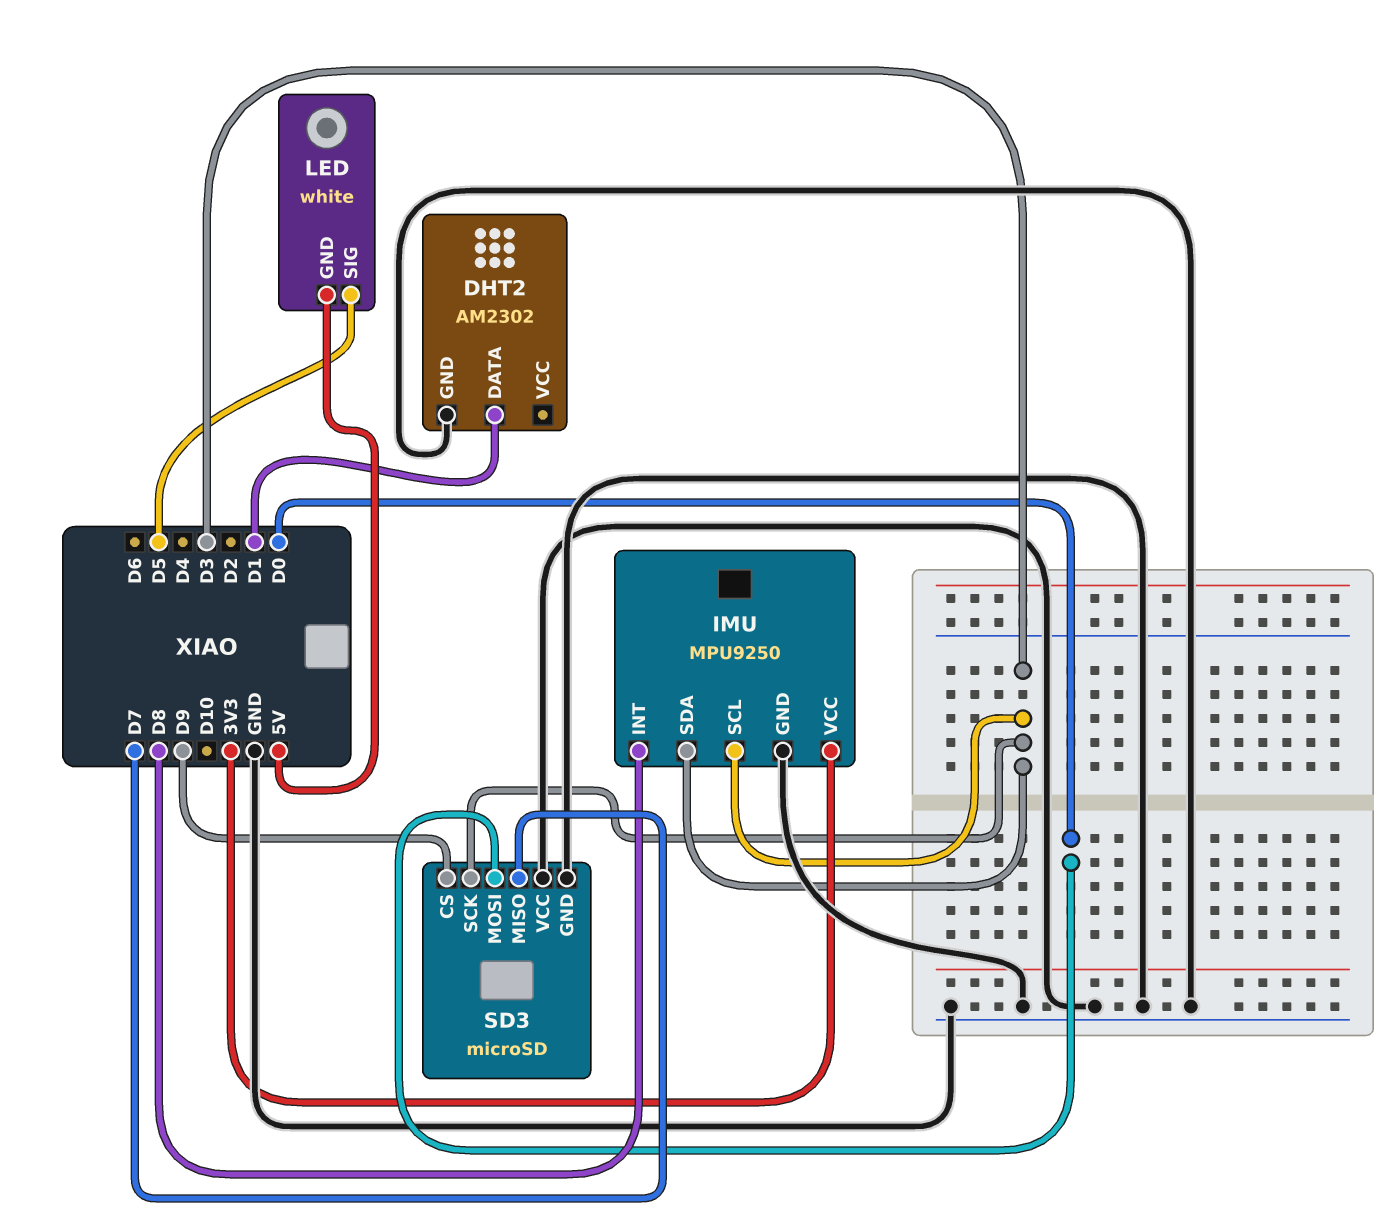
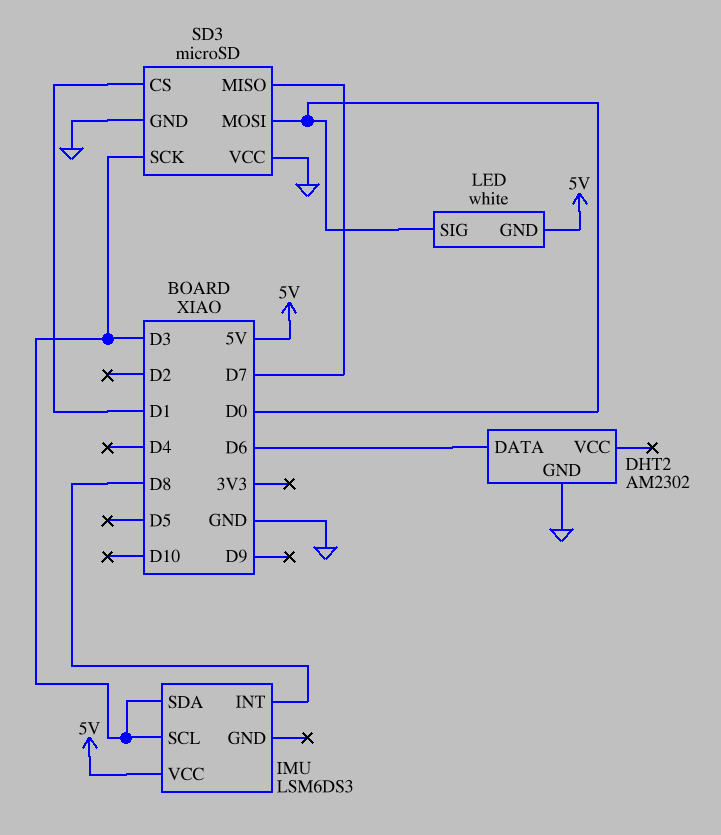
DHT2 pin DATA: D1 -> D6
IMU: MPU9250 -> LSM6DS3
IMU pin GND: GND -> none
IMU pin VCC: 3V3 -> 5V
LED pin SIG: D5 -> D0
SD3 pin CS: D9 -> D1

